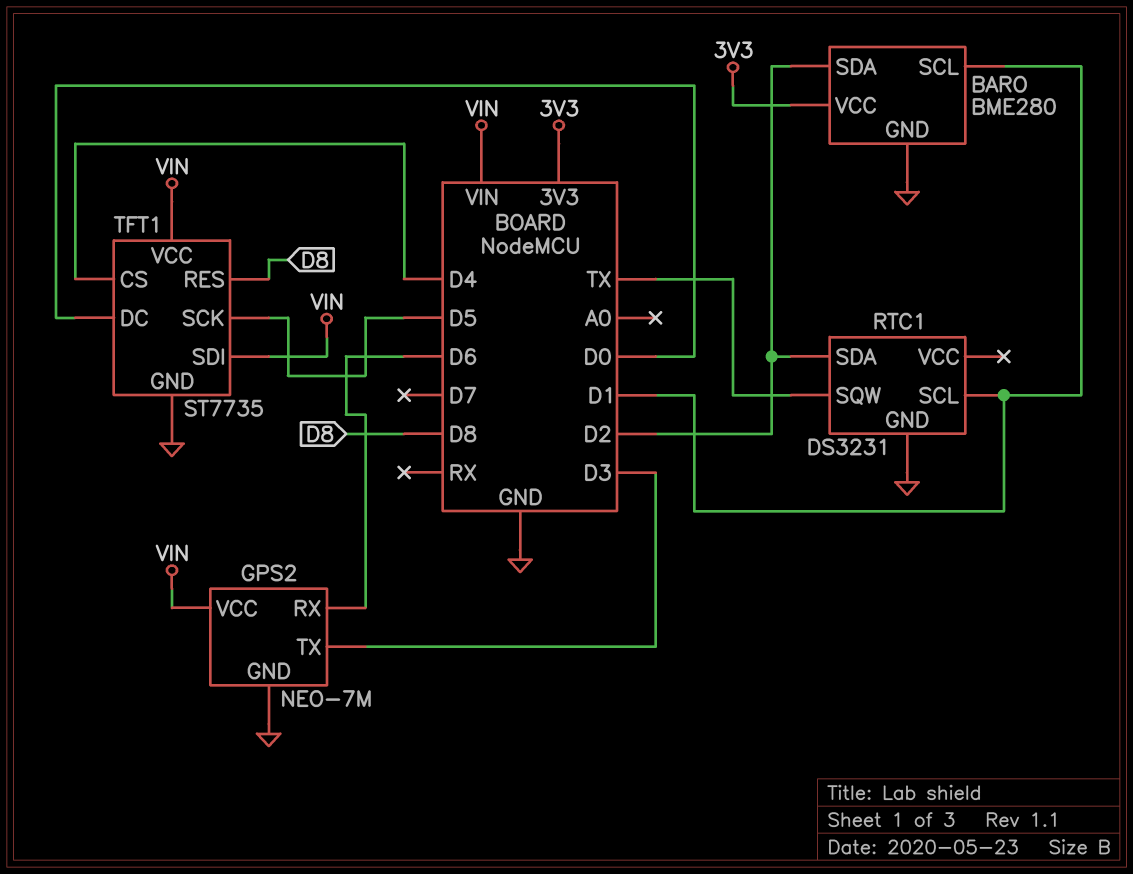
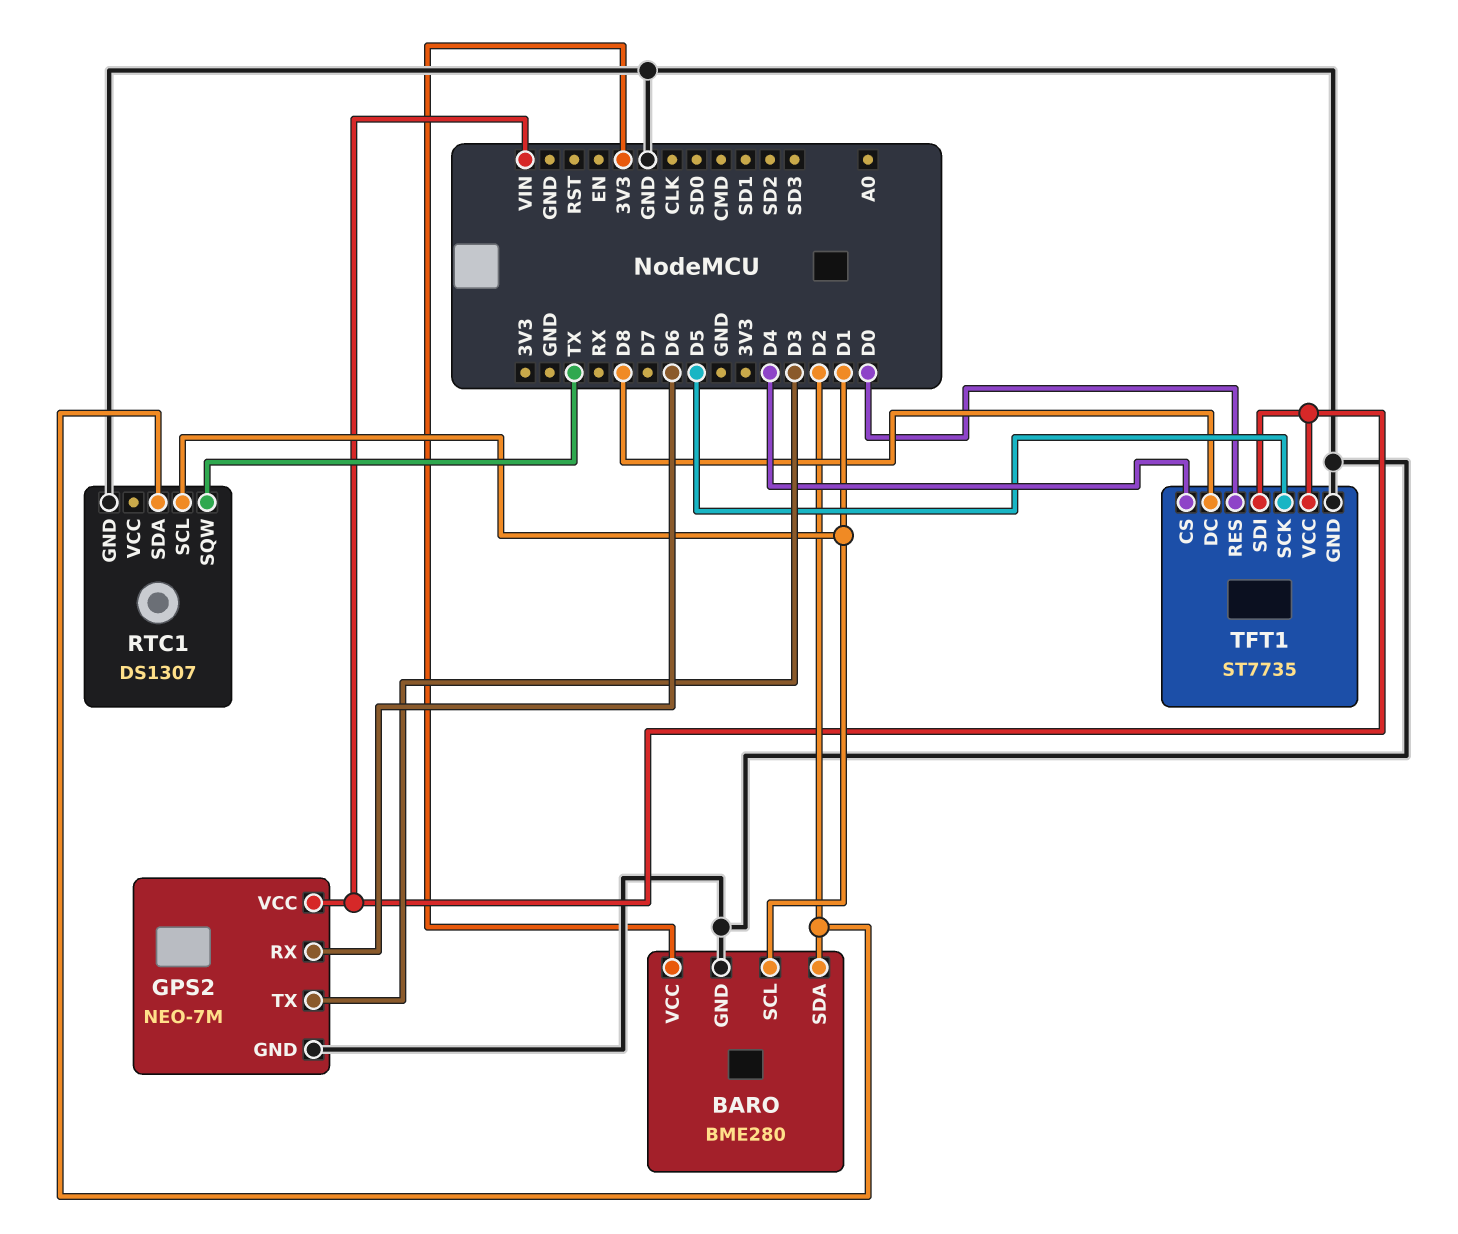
RTC1: DS3231 -> DS1307
TFT1 pin DC: D0 -> D8
TFT1 pin RES: D8 -> D0

